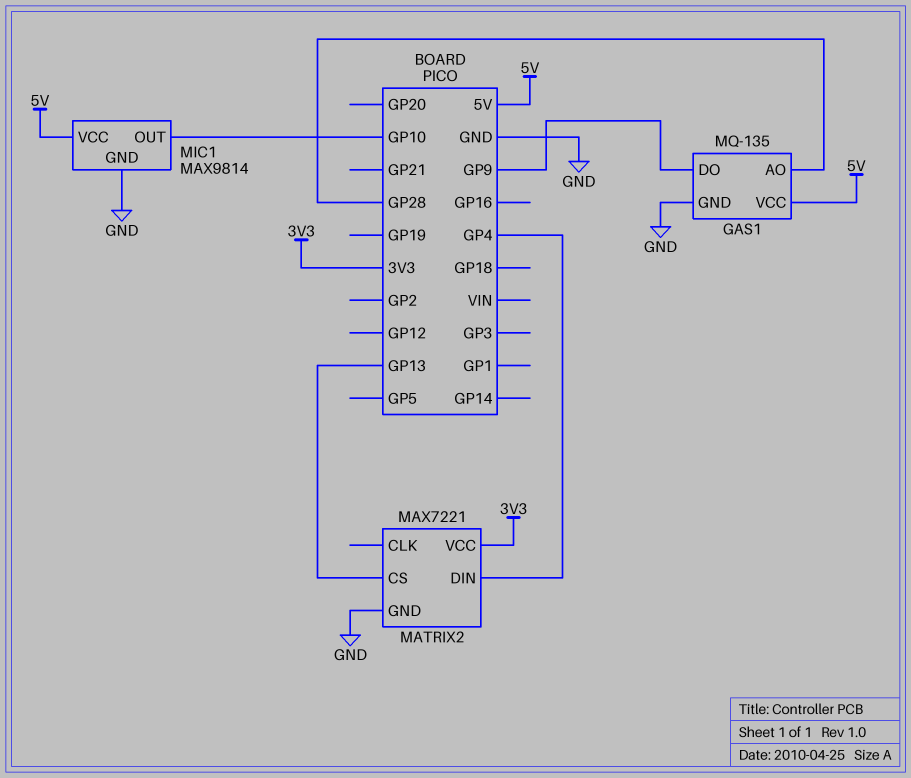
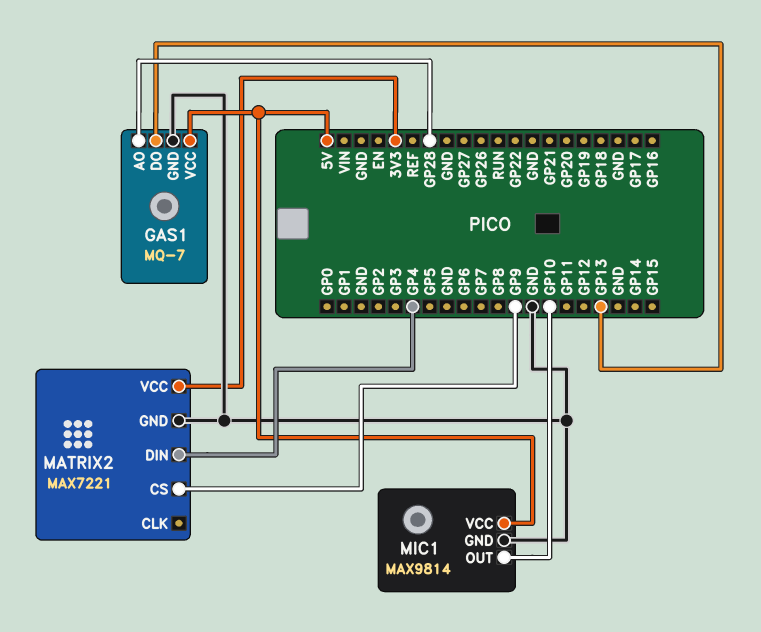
GAS1: MQ-135 -> MQ-7
GAS1 pin DO: GP9 -> GP13
MATRIX2 pin CS: GP13 -> GP9

